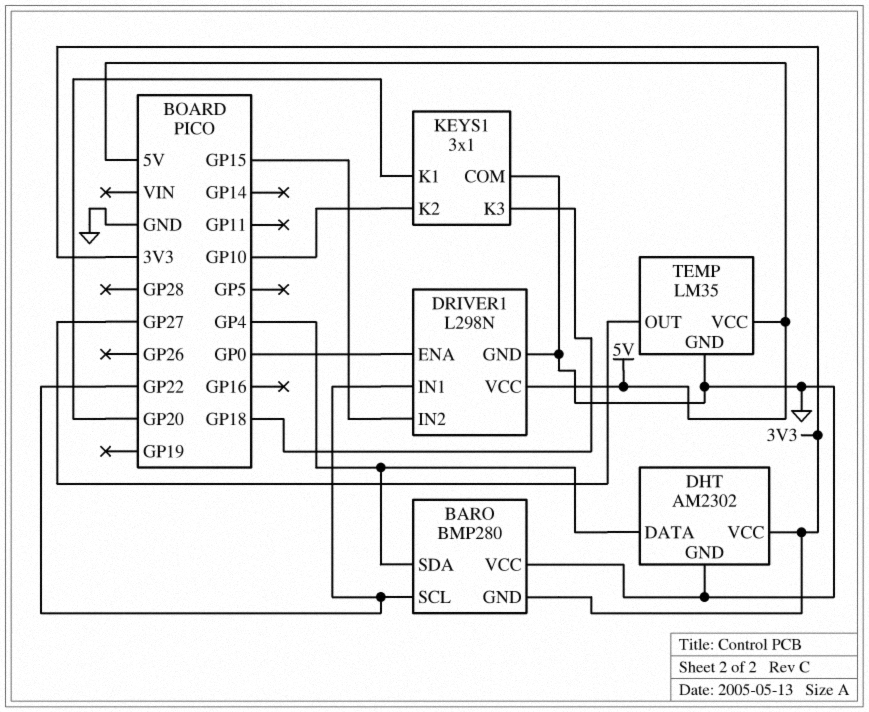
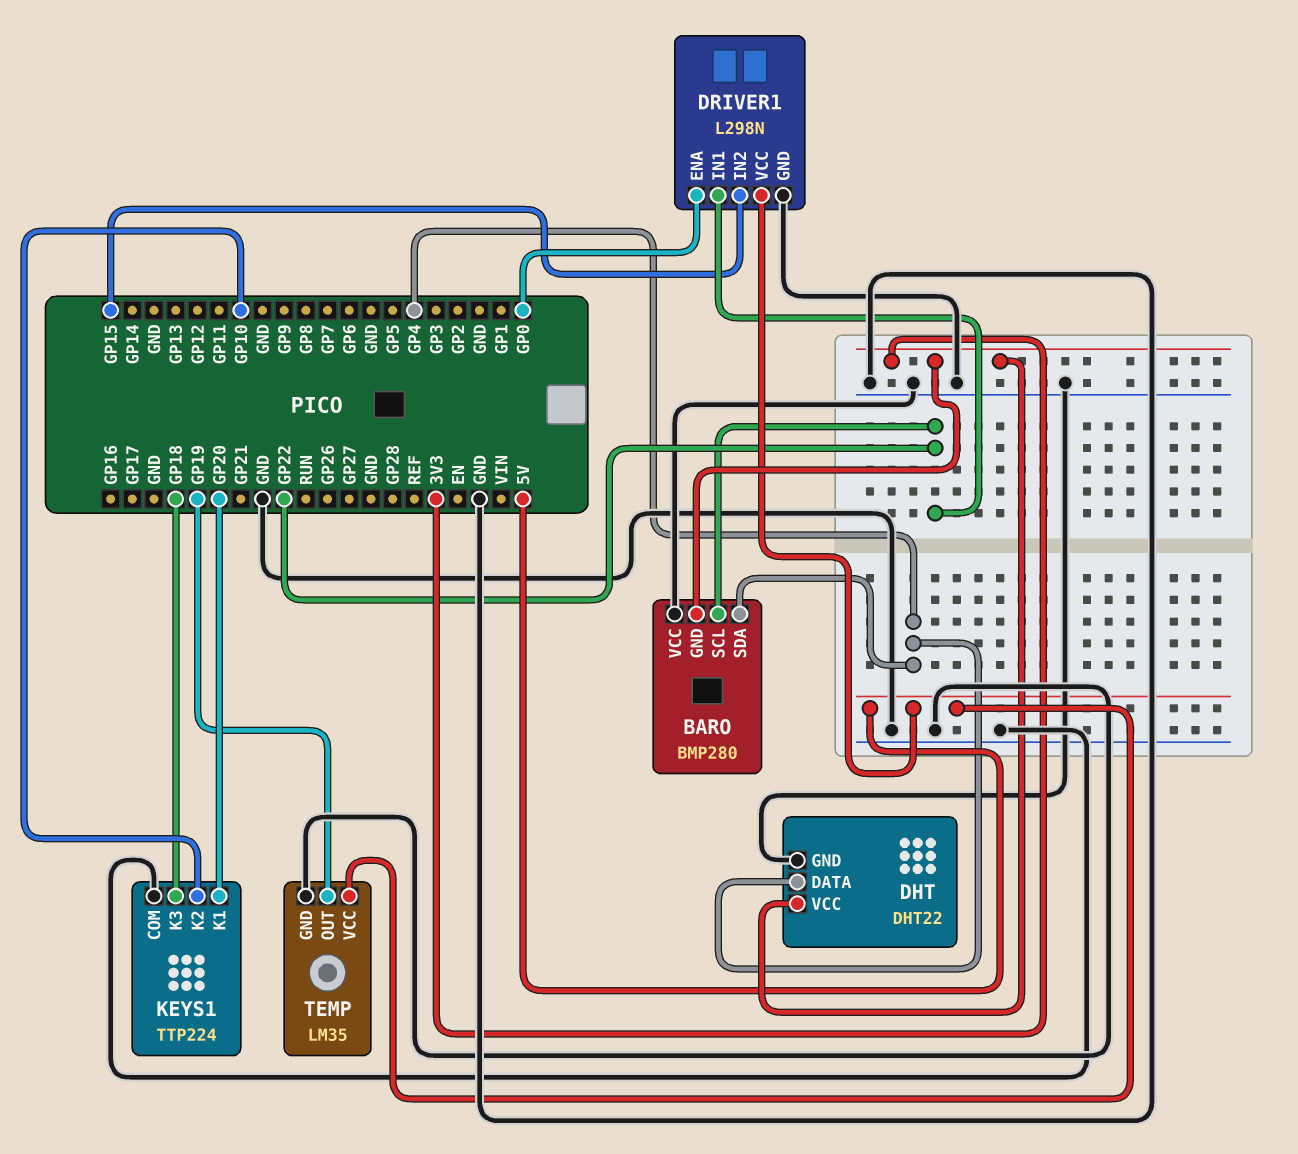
DHT: AM2302 -> DHT22
KEYS1: 3x1 -> TTP224
TEMP pin OUT: GP27 -> GP19

